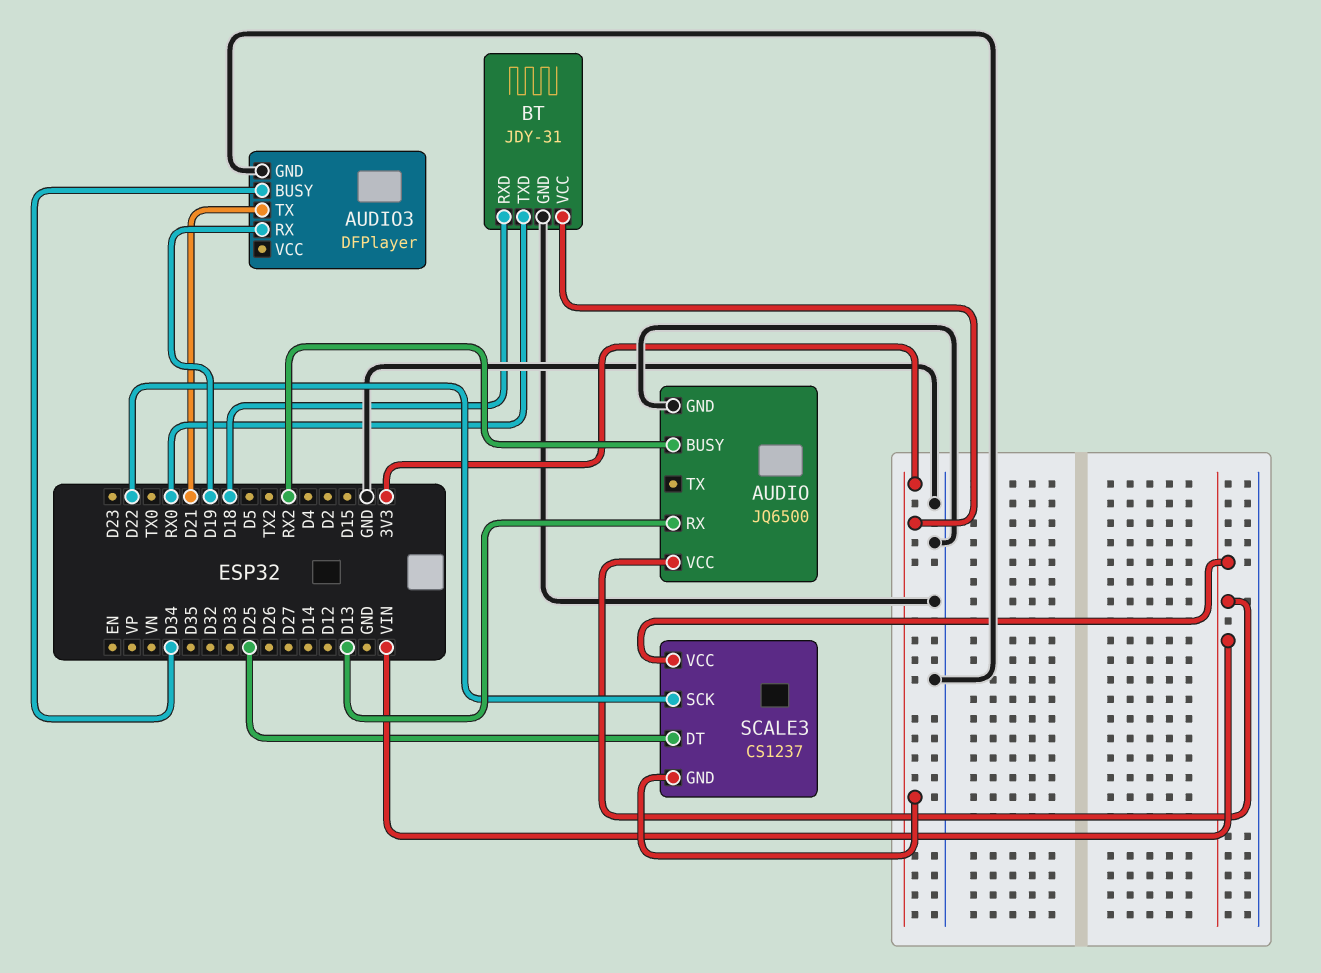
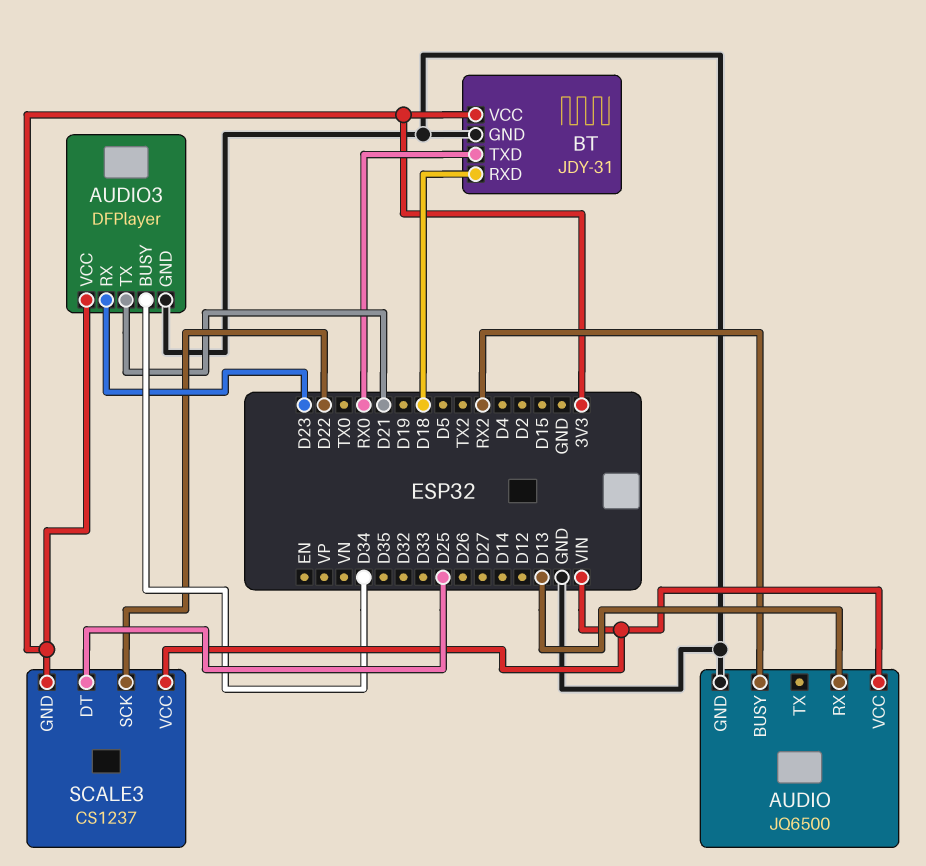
AUDIO3 pin RX: D19 -> D23
AUDIO3 pin VCC: none -> 3V3

